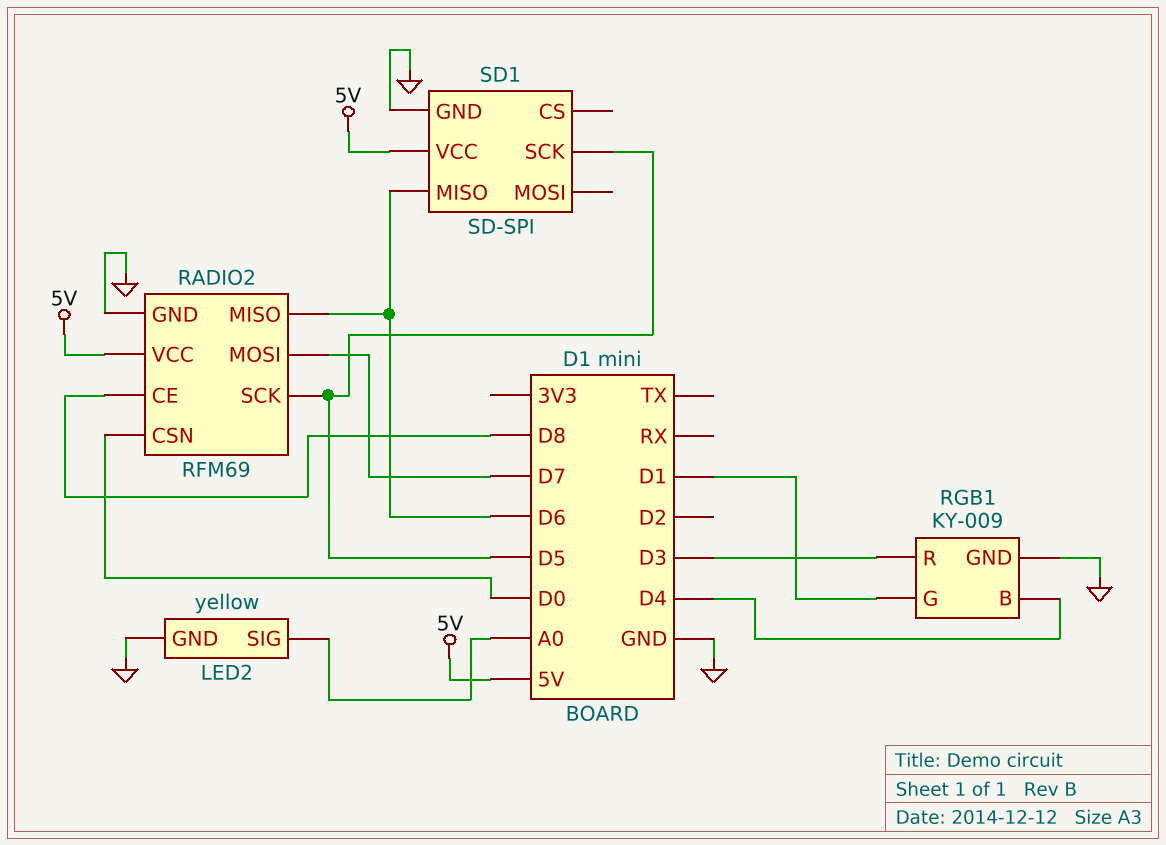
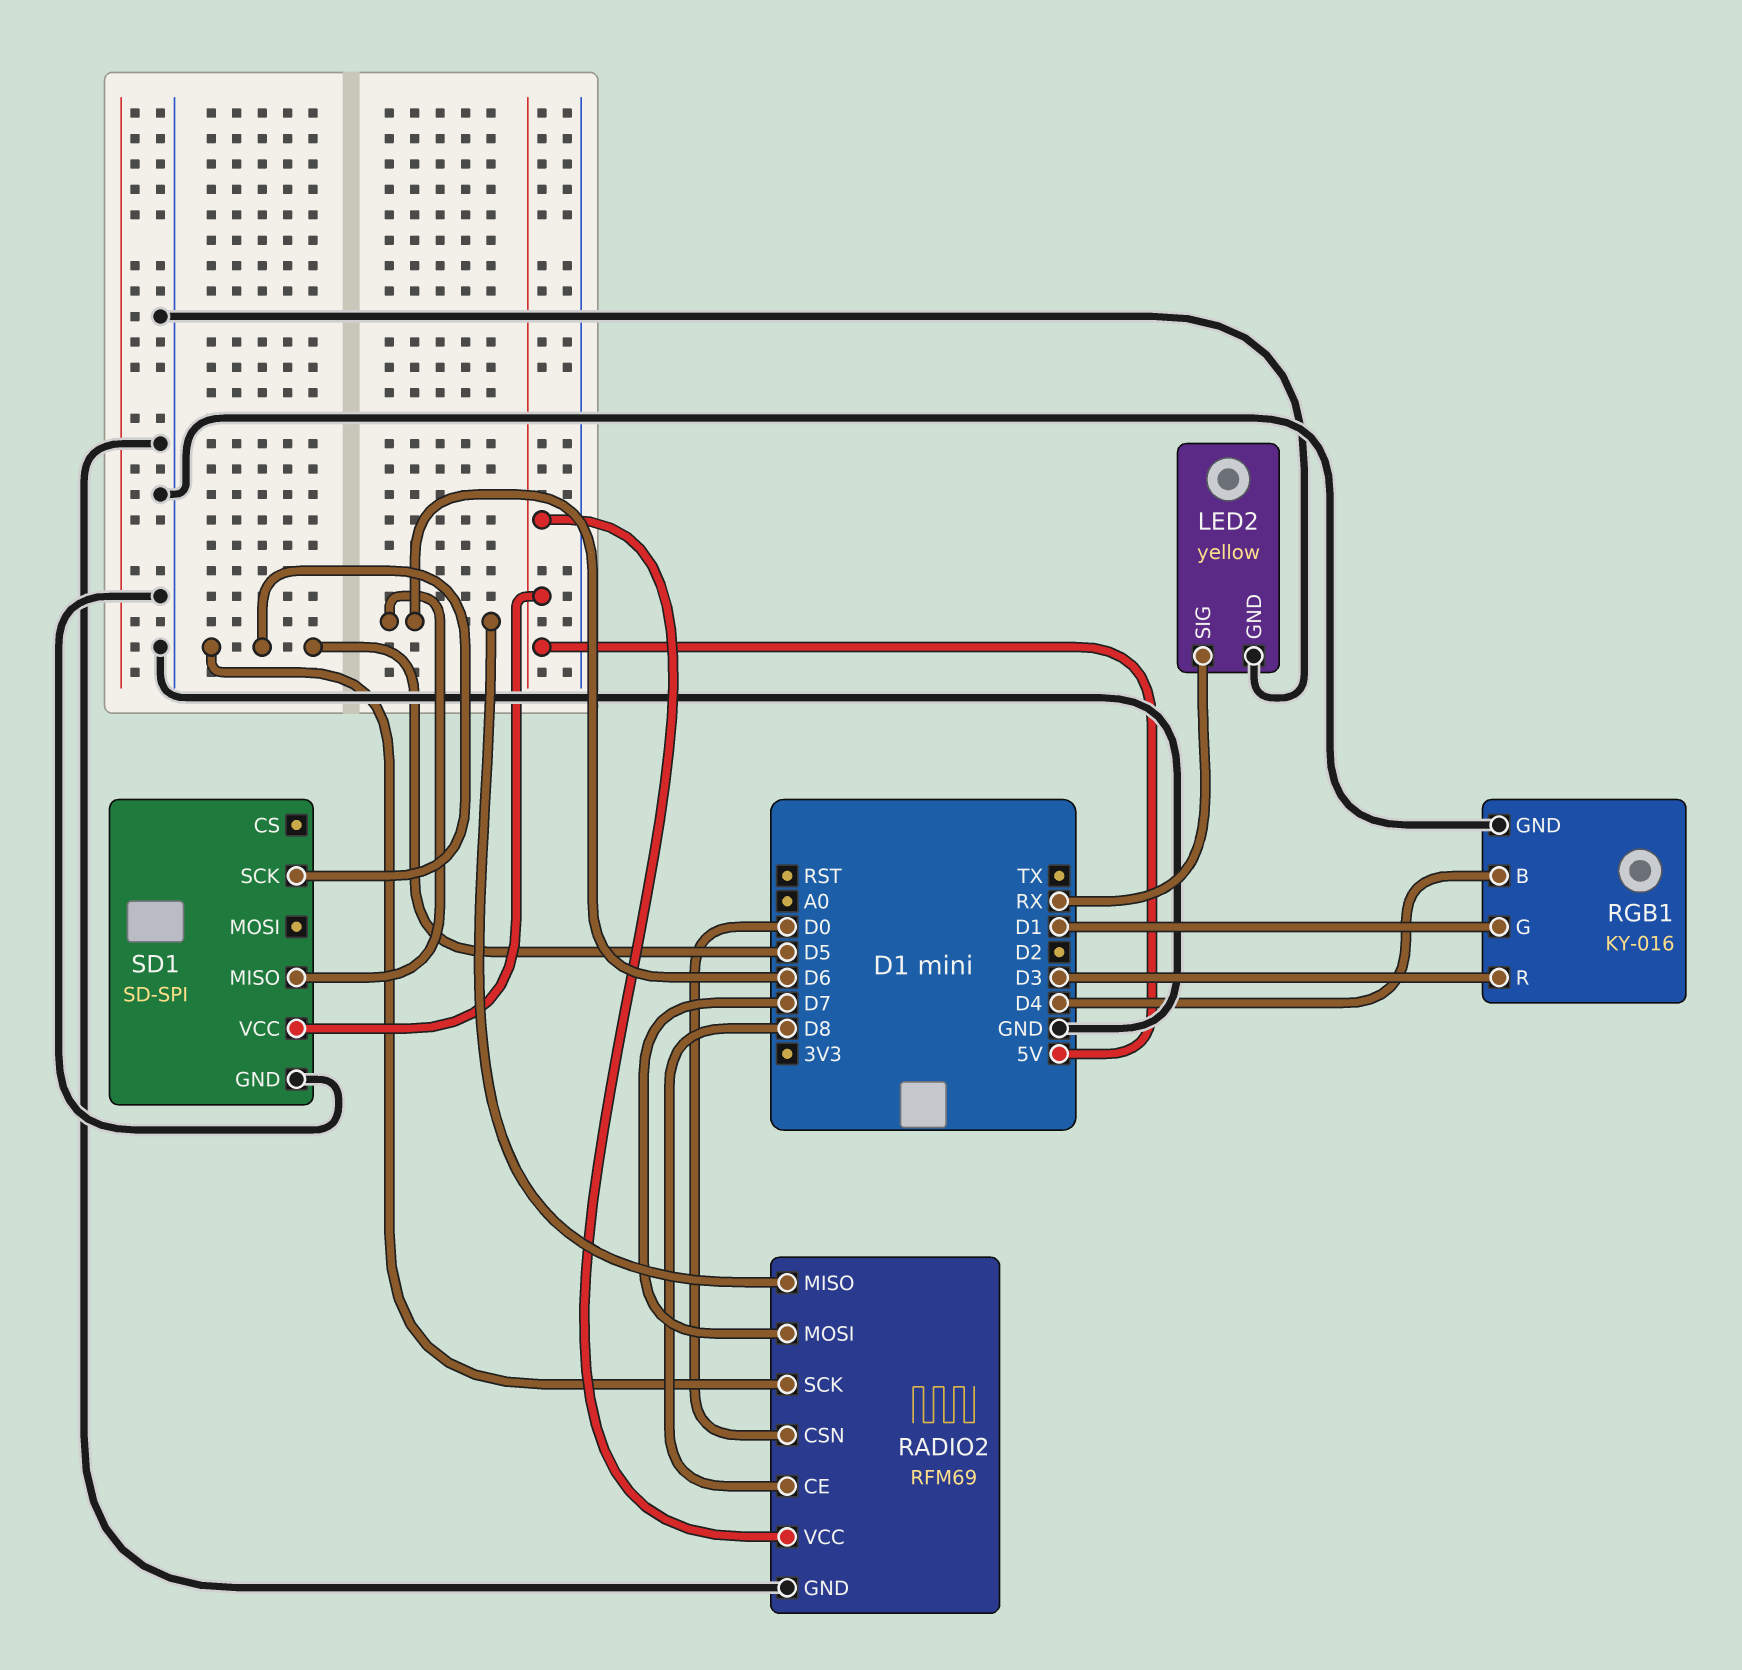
LED2 pin SIG: A0 -> RX
RGB1: KY-009 -> KY-016

